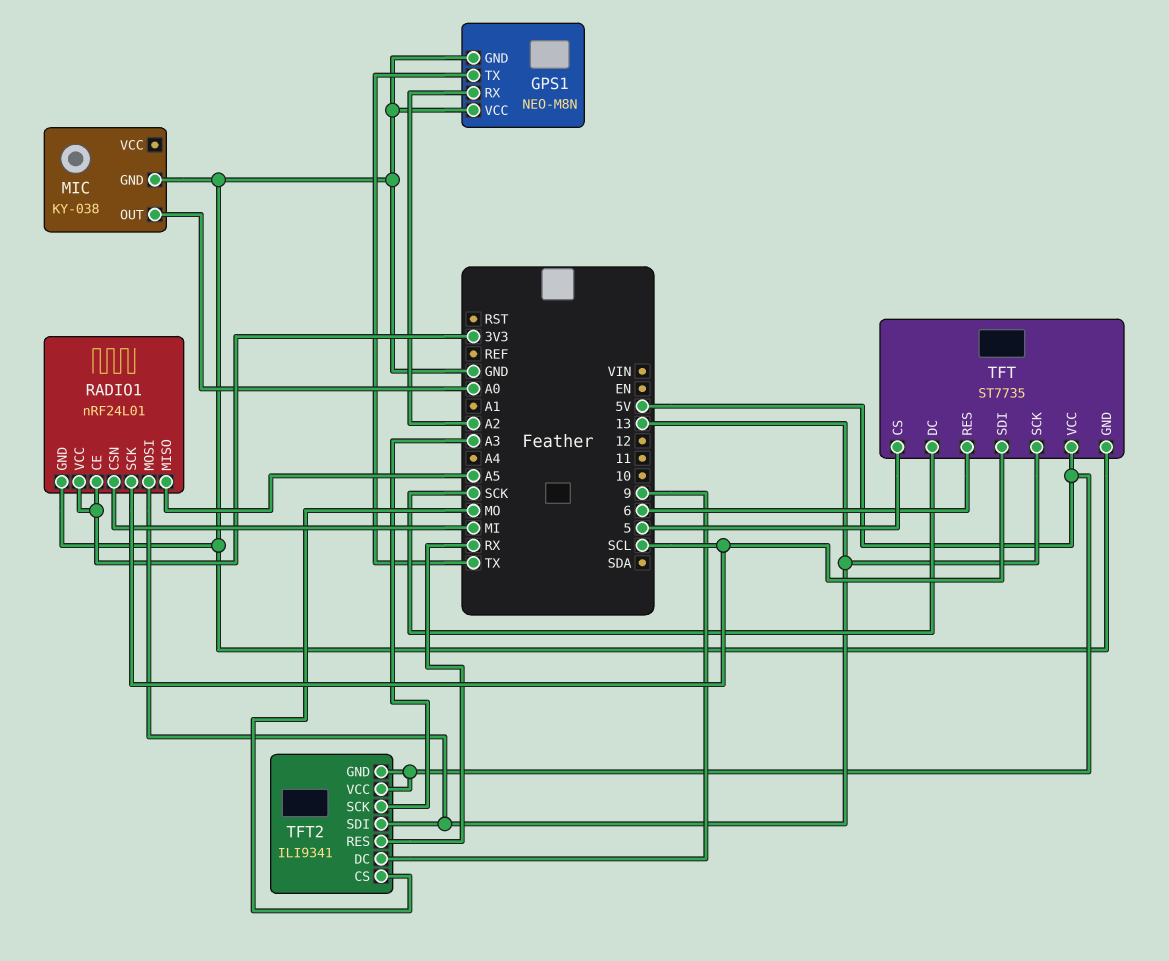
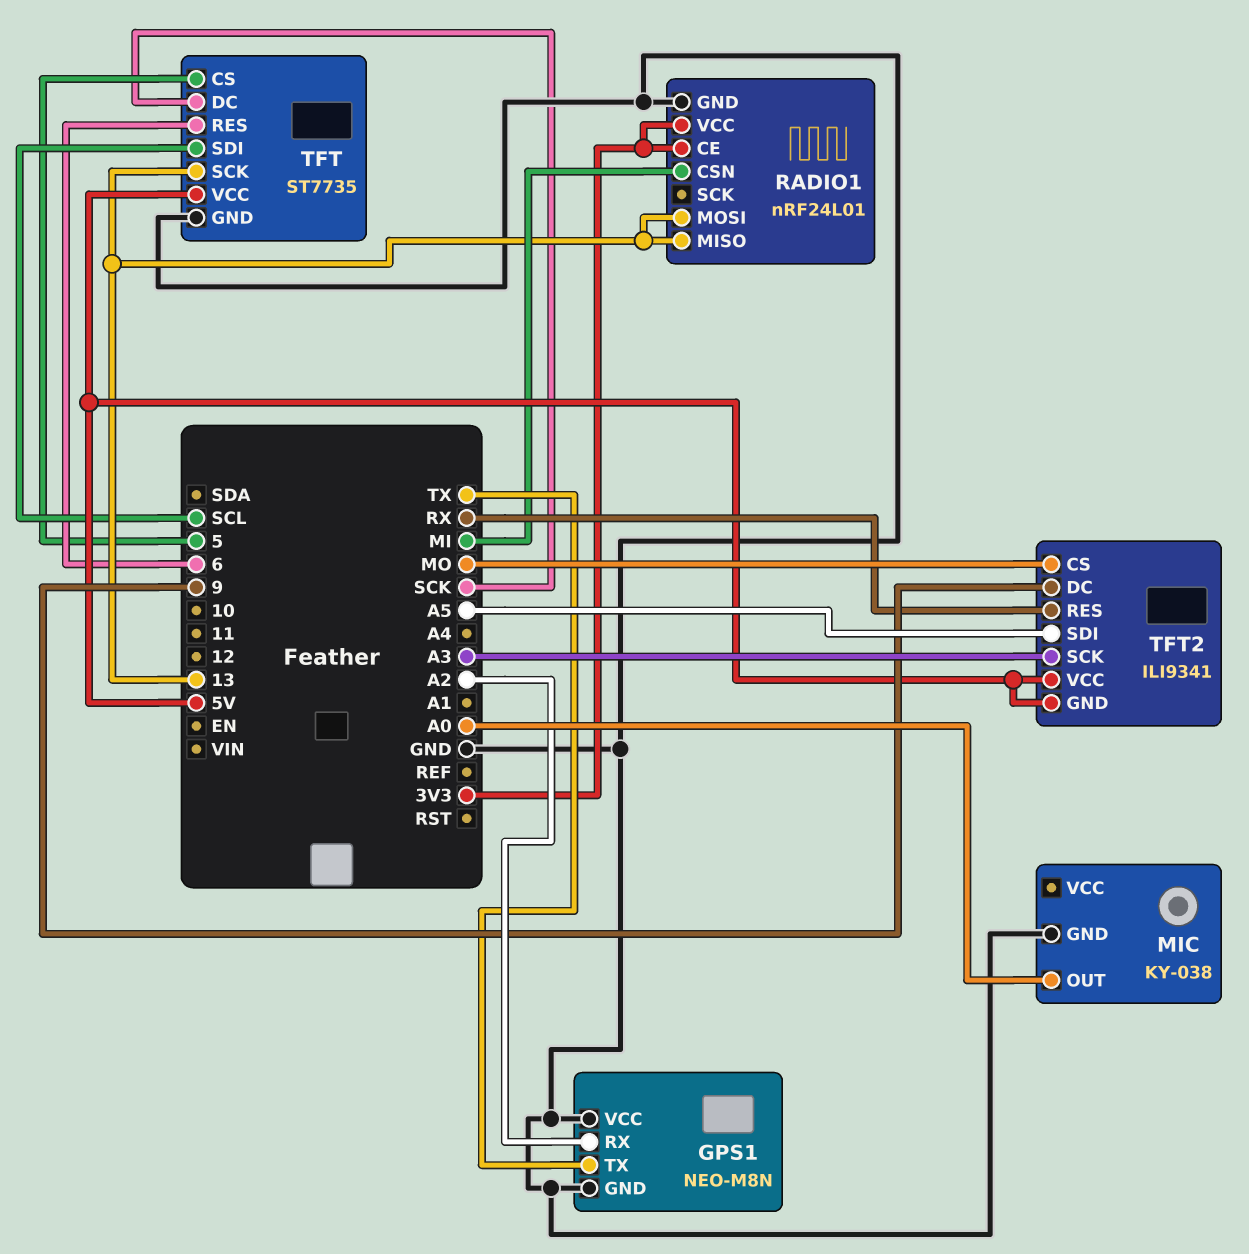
RADIO1 pin MISO: A5 -> 13
RADIO1 pin SCK: SCL -> none
TFT2 pin SDI: 13 -> A5

